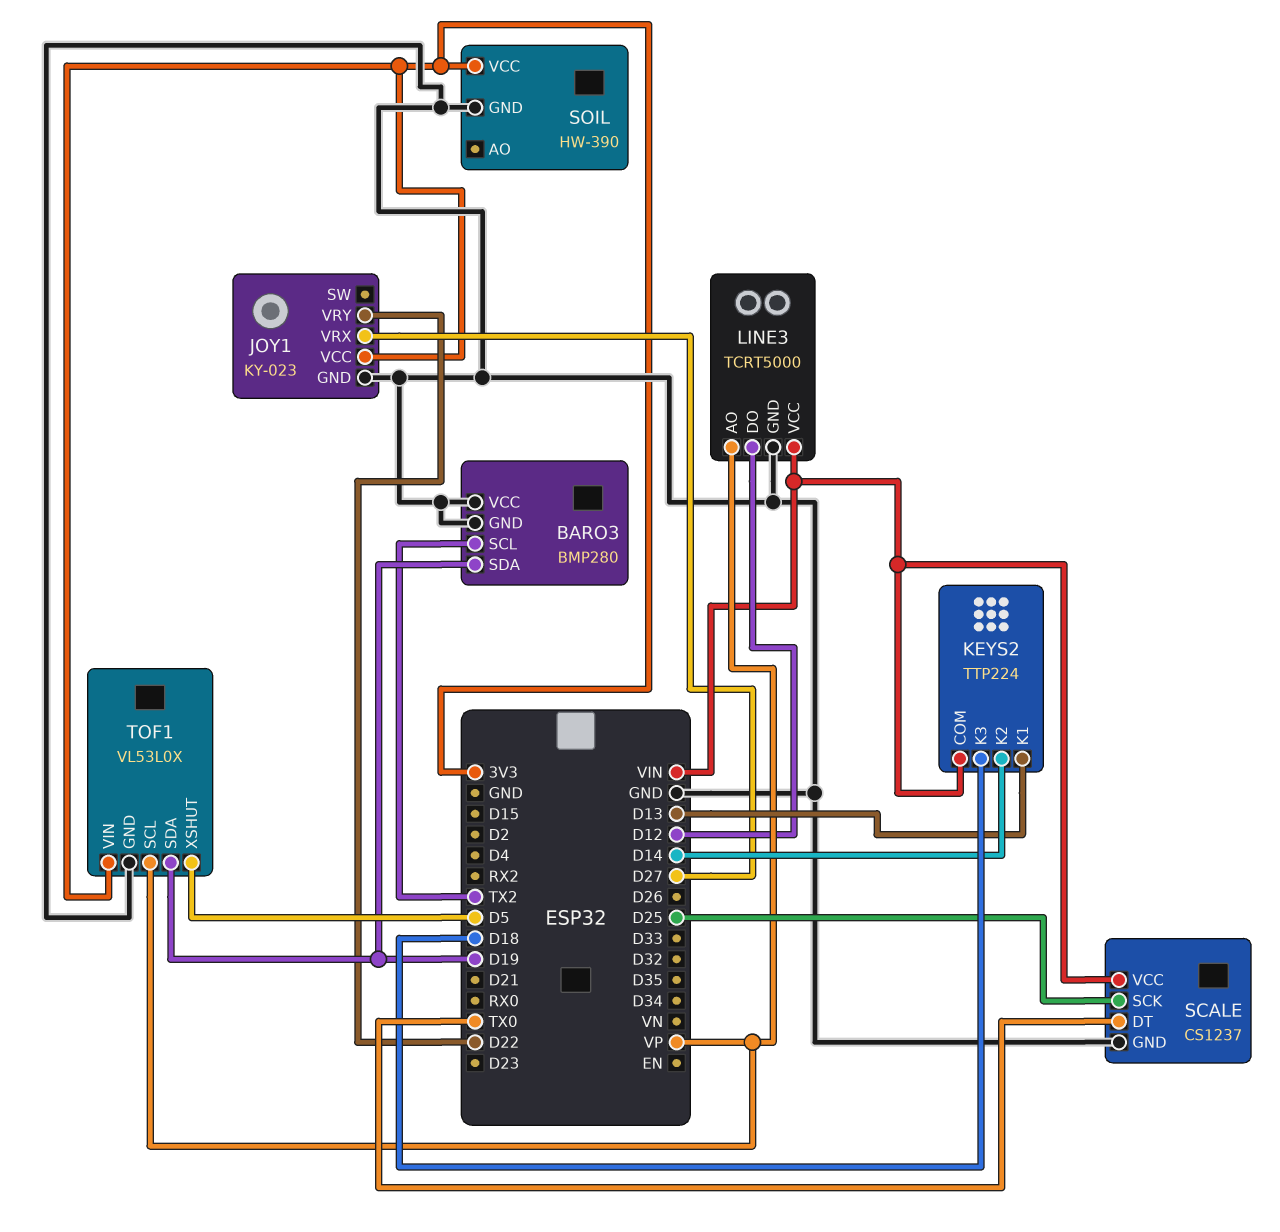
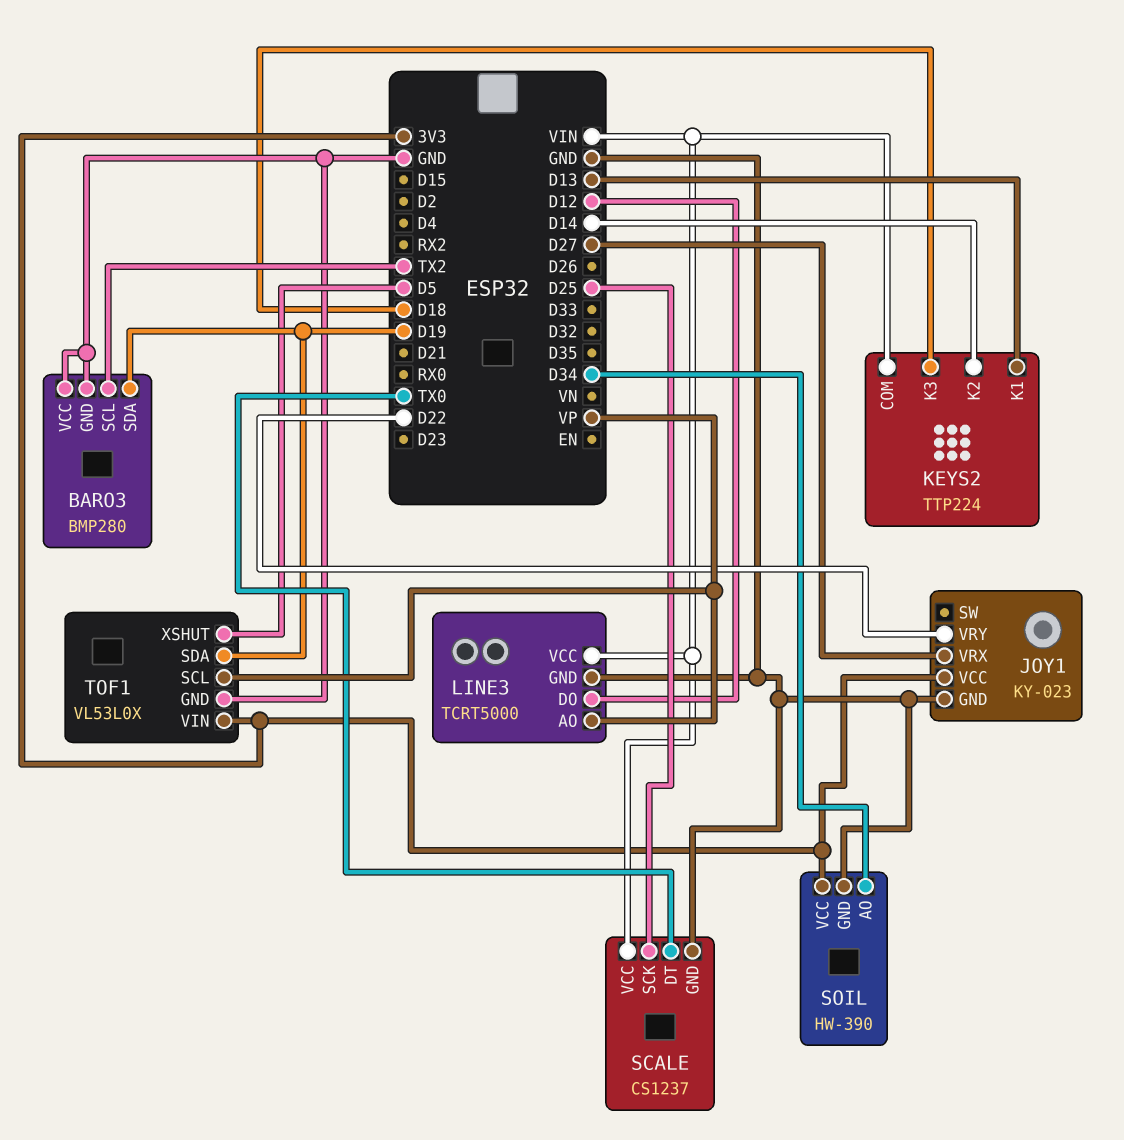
SOIL pin AO: none -> D34

